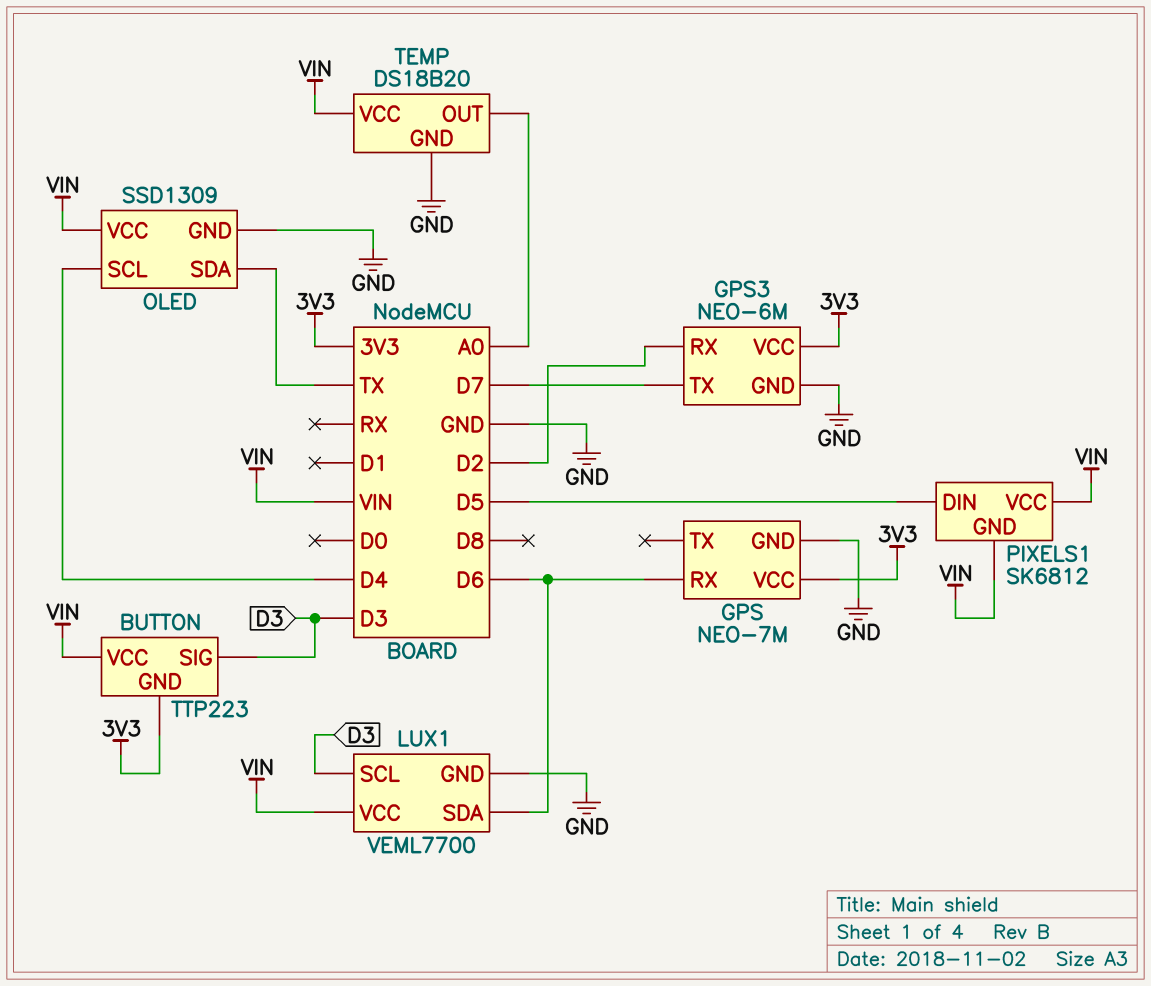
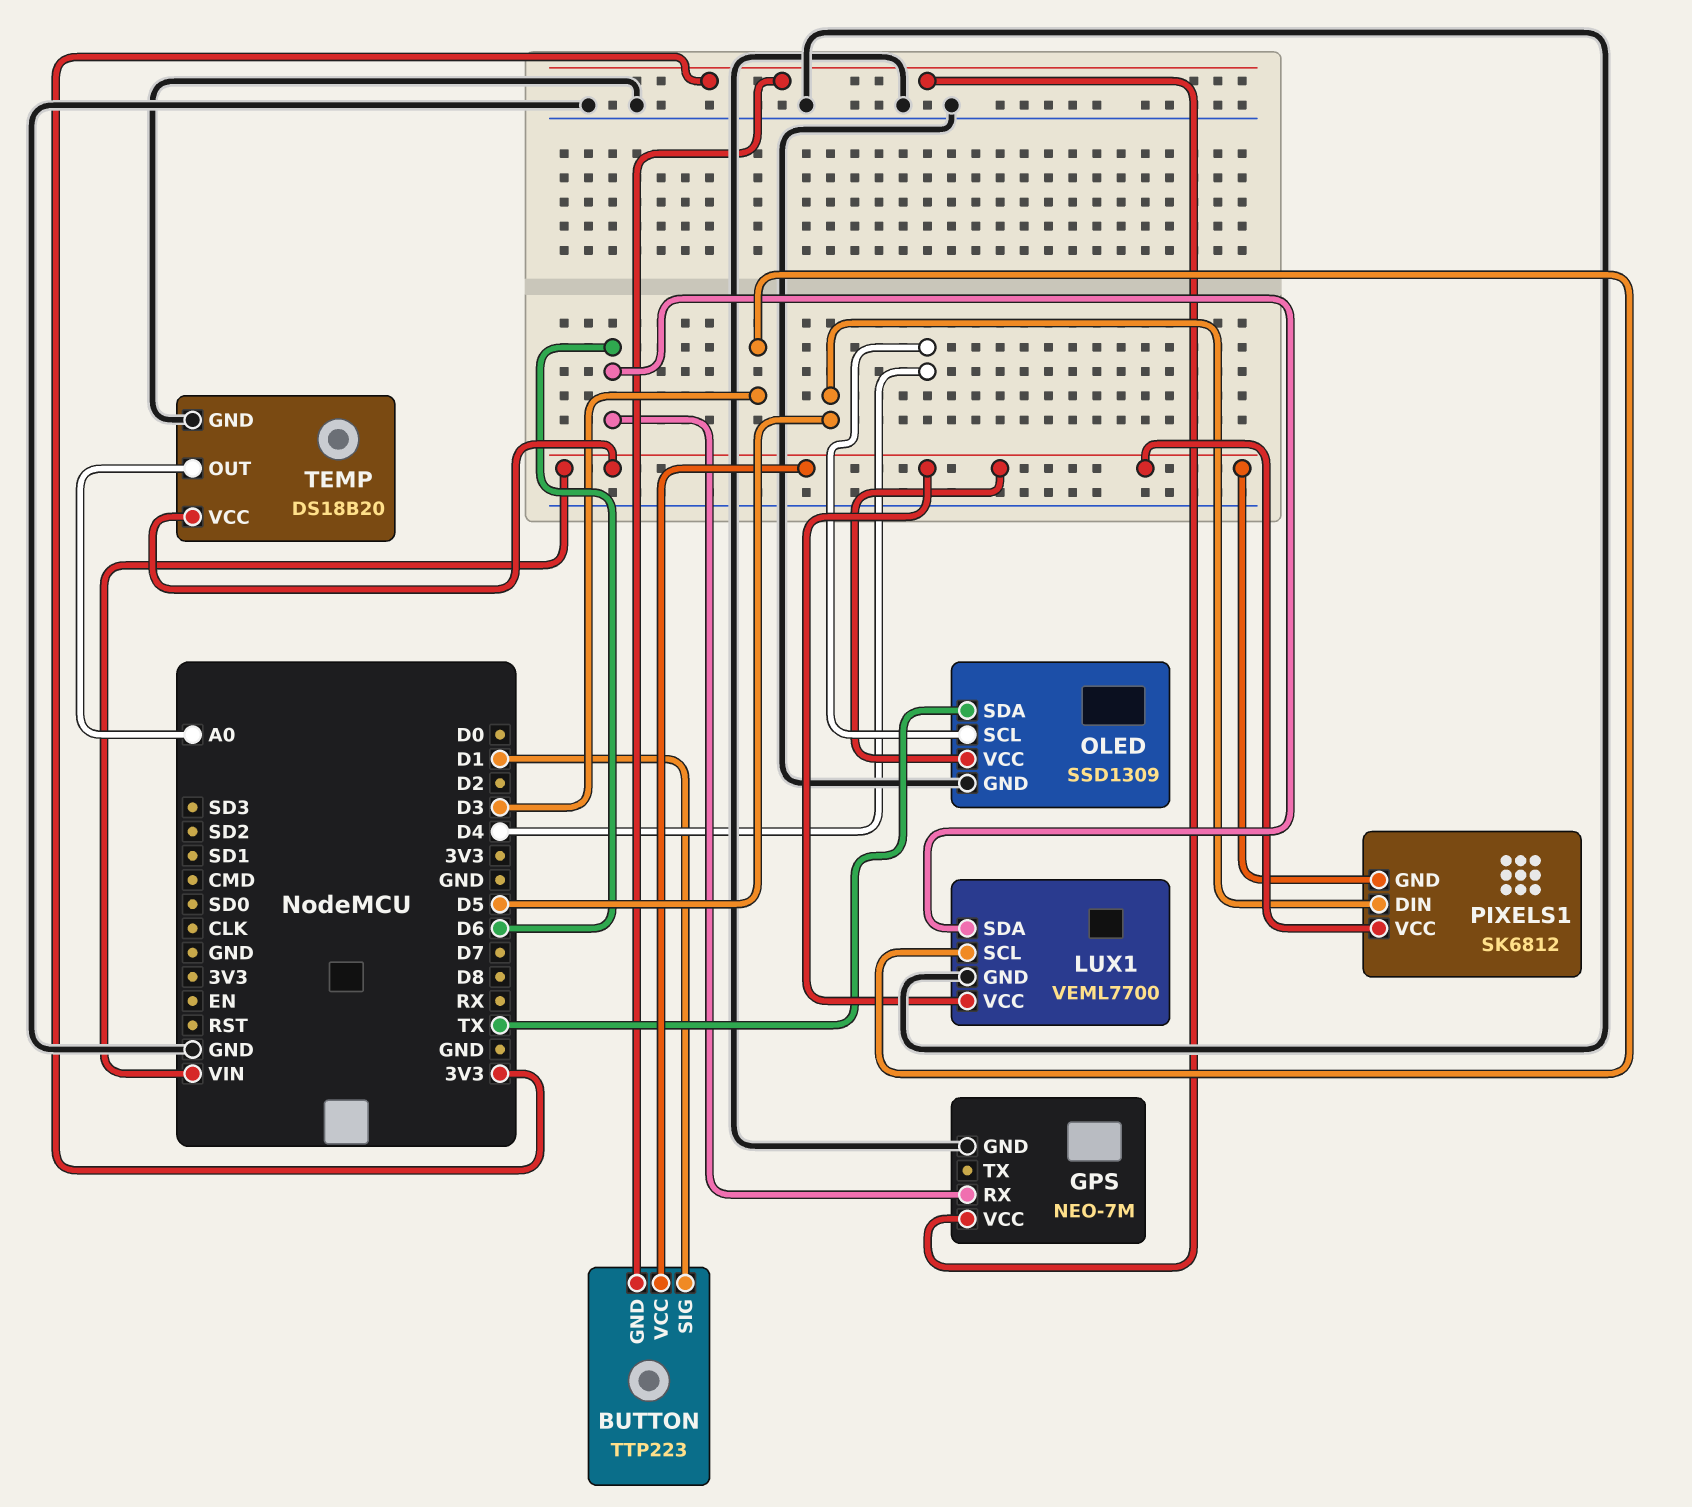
BUTTON pin SIG: D3 -> D1
GPS3: NEO-6M -> none
GPS3 pin GND: GND -> none
GPS3 pin RX: D2 -> none
GPS3 pin TX: D7 -> none
GPS3 pin VCC: 3V3 -> none

